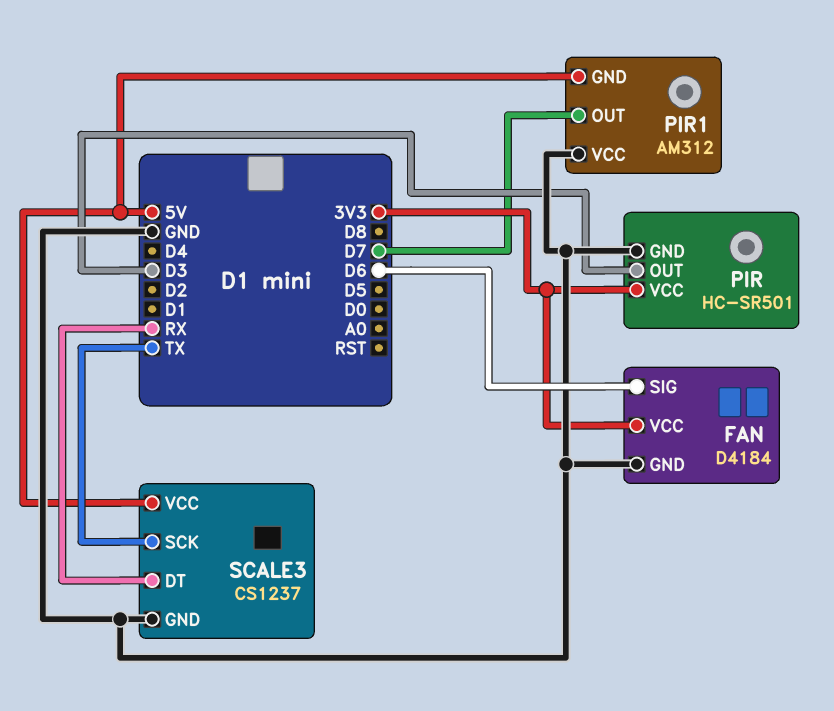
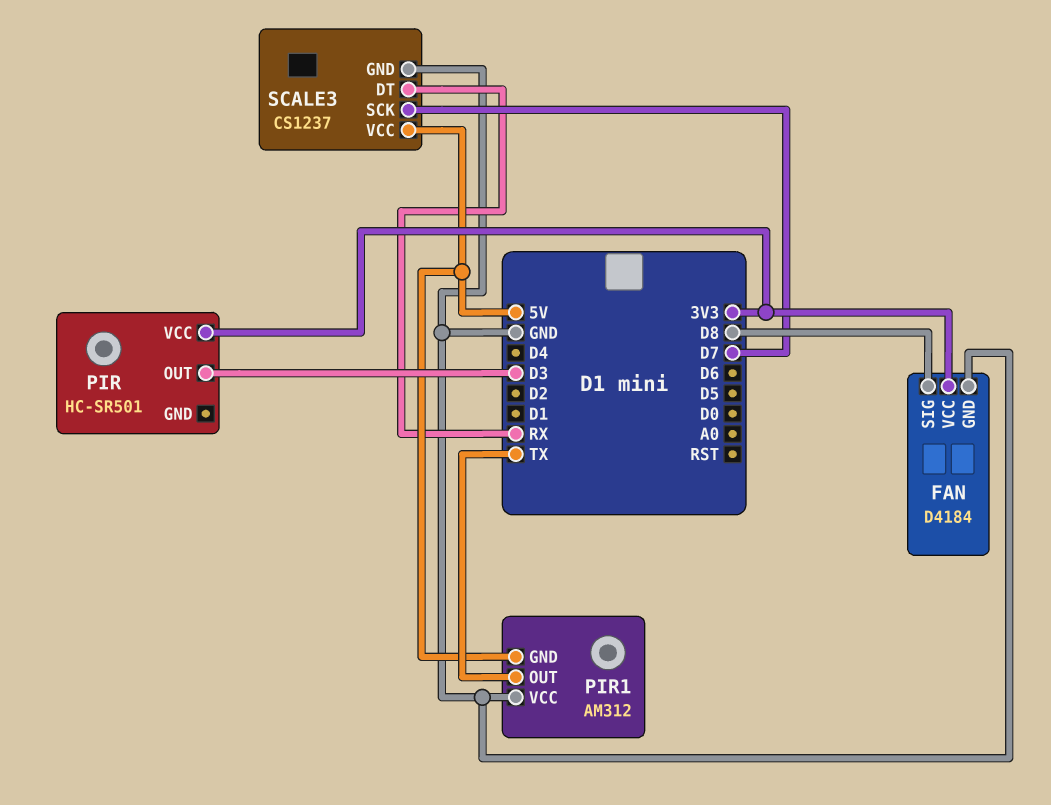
FAN pin SIG: D6 -> D8
PIR pin GND: GND -> none
PIR1 pin OUT: D7 -> TX
SCALE3 pin SCK: TX -> D7

